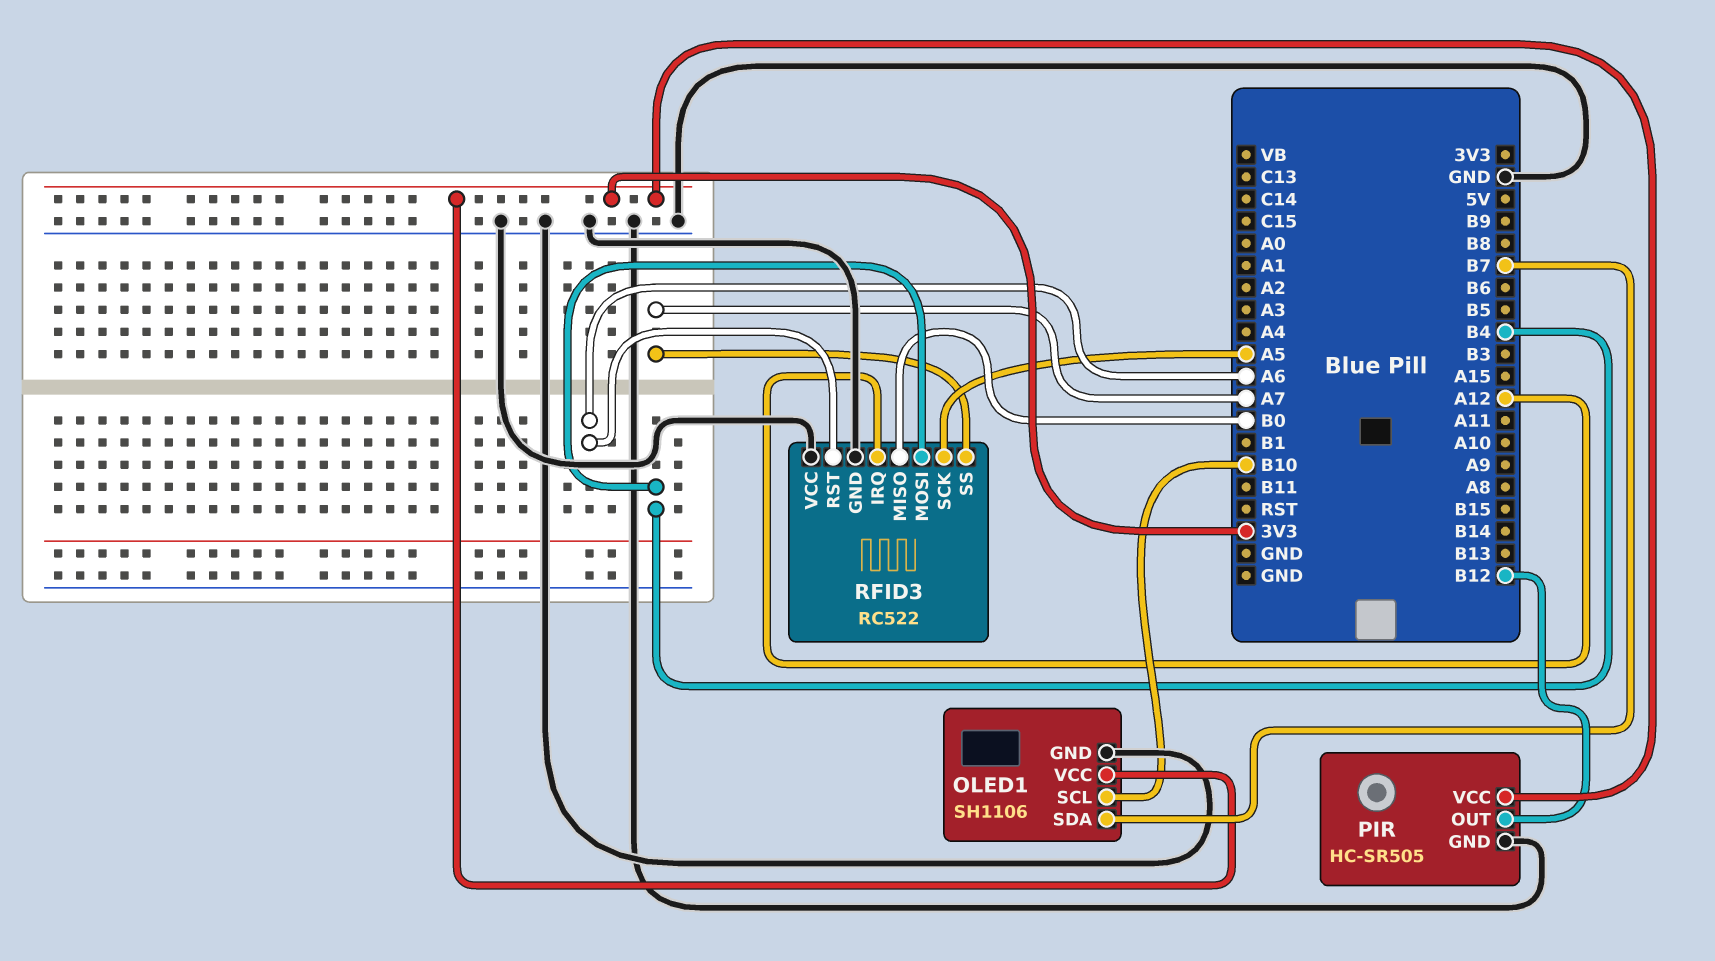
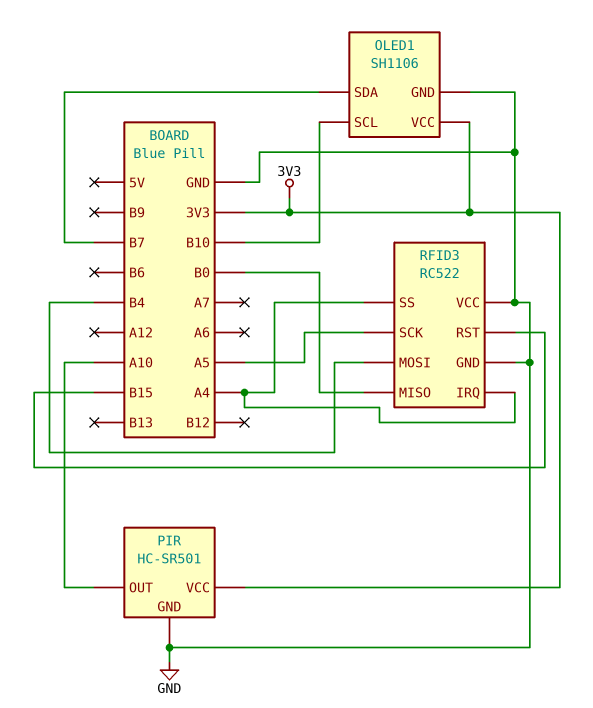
PIR: HC-SR505 -> HC-SR501
PIR pin OUT: B12 -> A10
RFID3 pin IRQ: A12 -> A4
RFID3 pin RST: A6 -> B15
RFID3 pin SS: A7 -> A4

